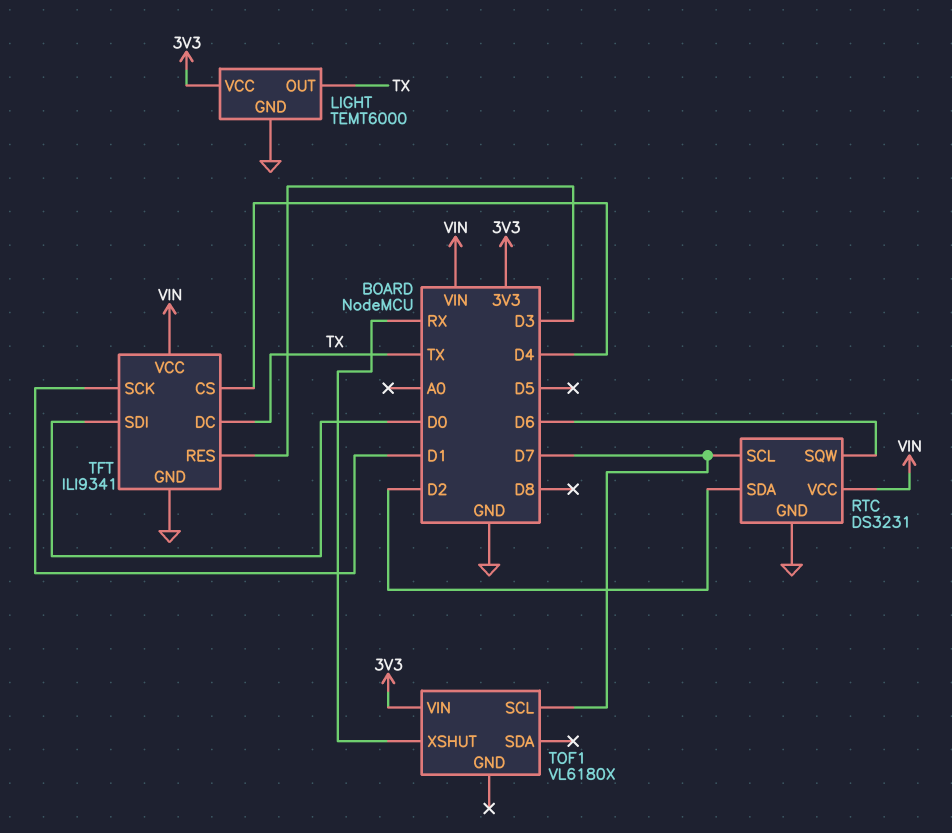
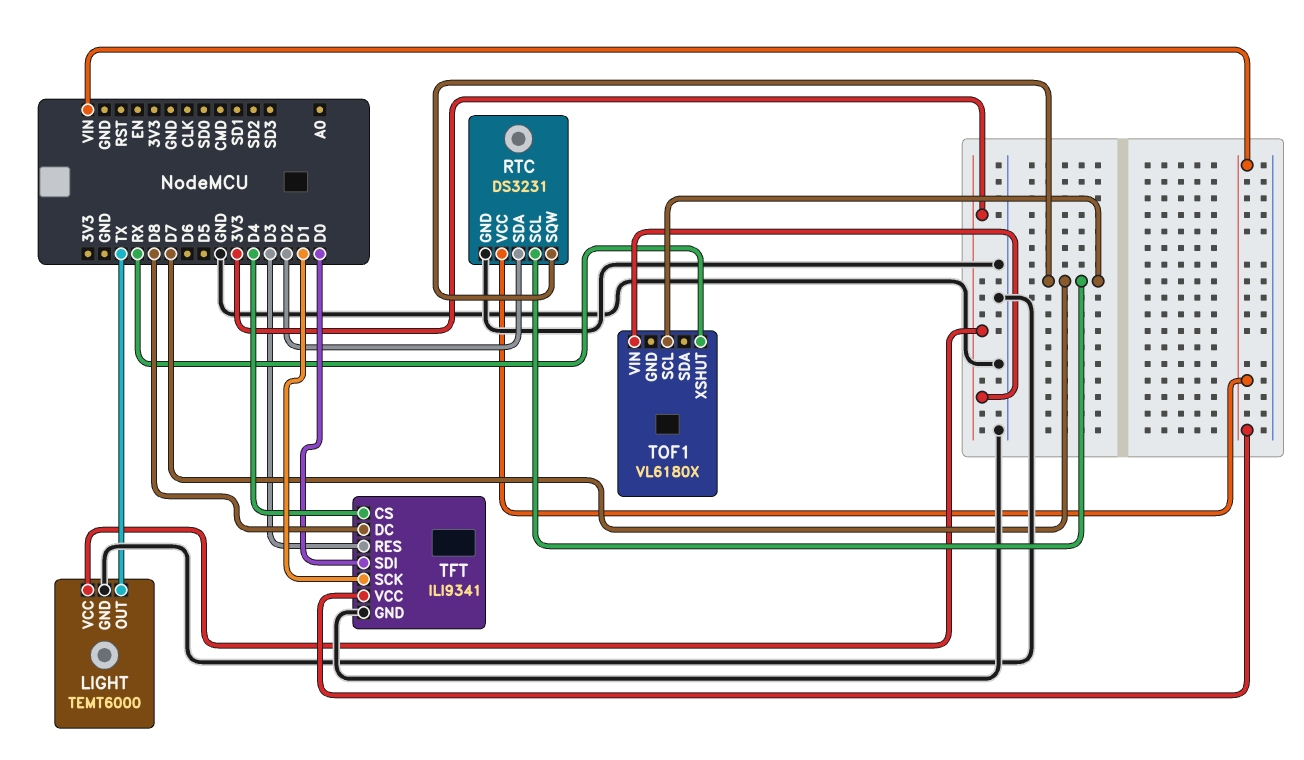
RTC pin SQW: D6 -> D7
TFT pin DC: TX -> D8

